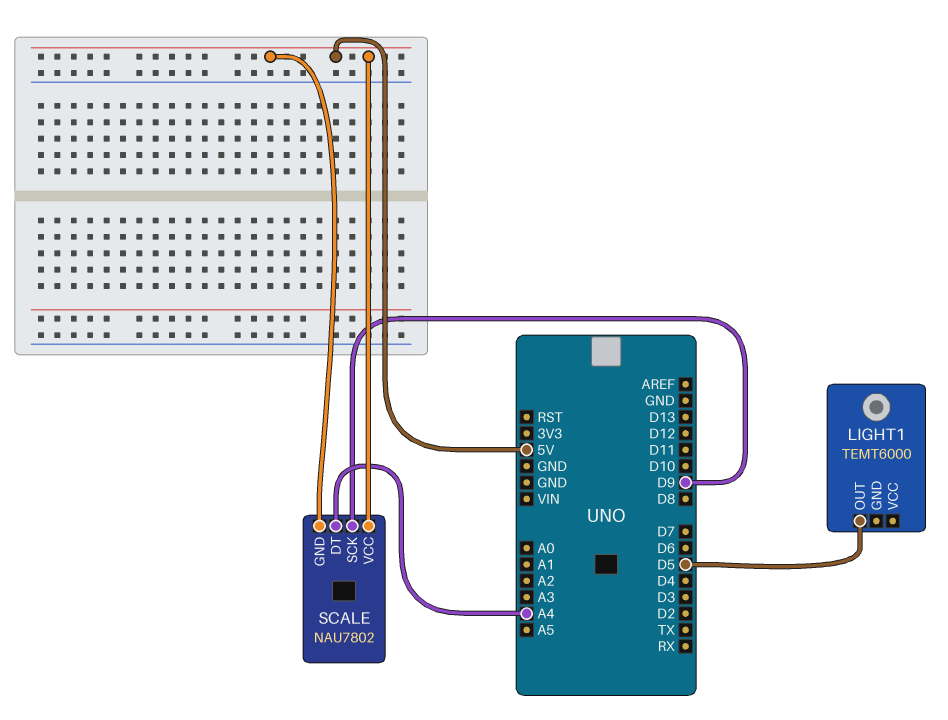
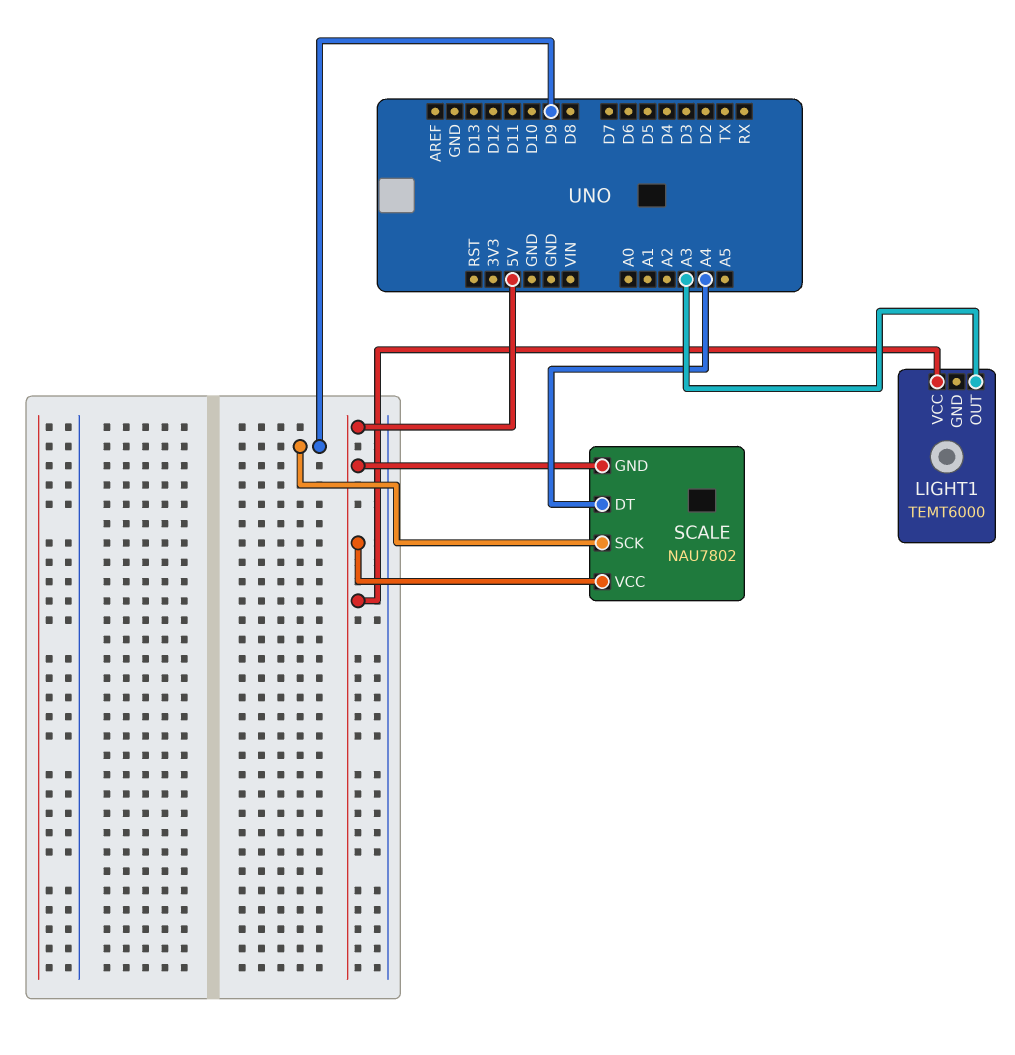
LIGHT1 pin OUT: D5 -> A3
LIGHT1 pin VCC: none -> 5V

